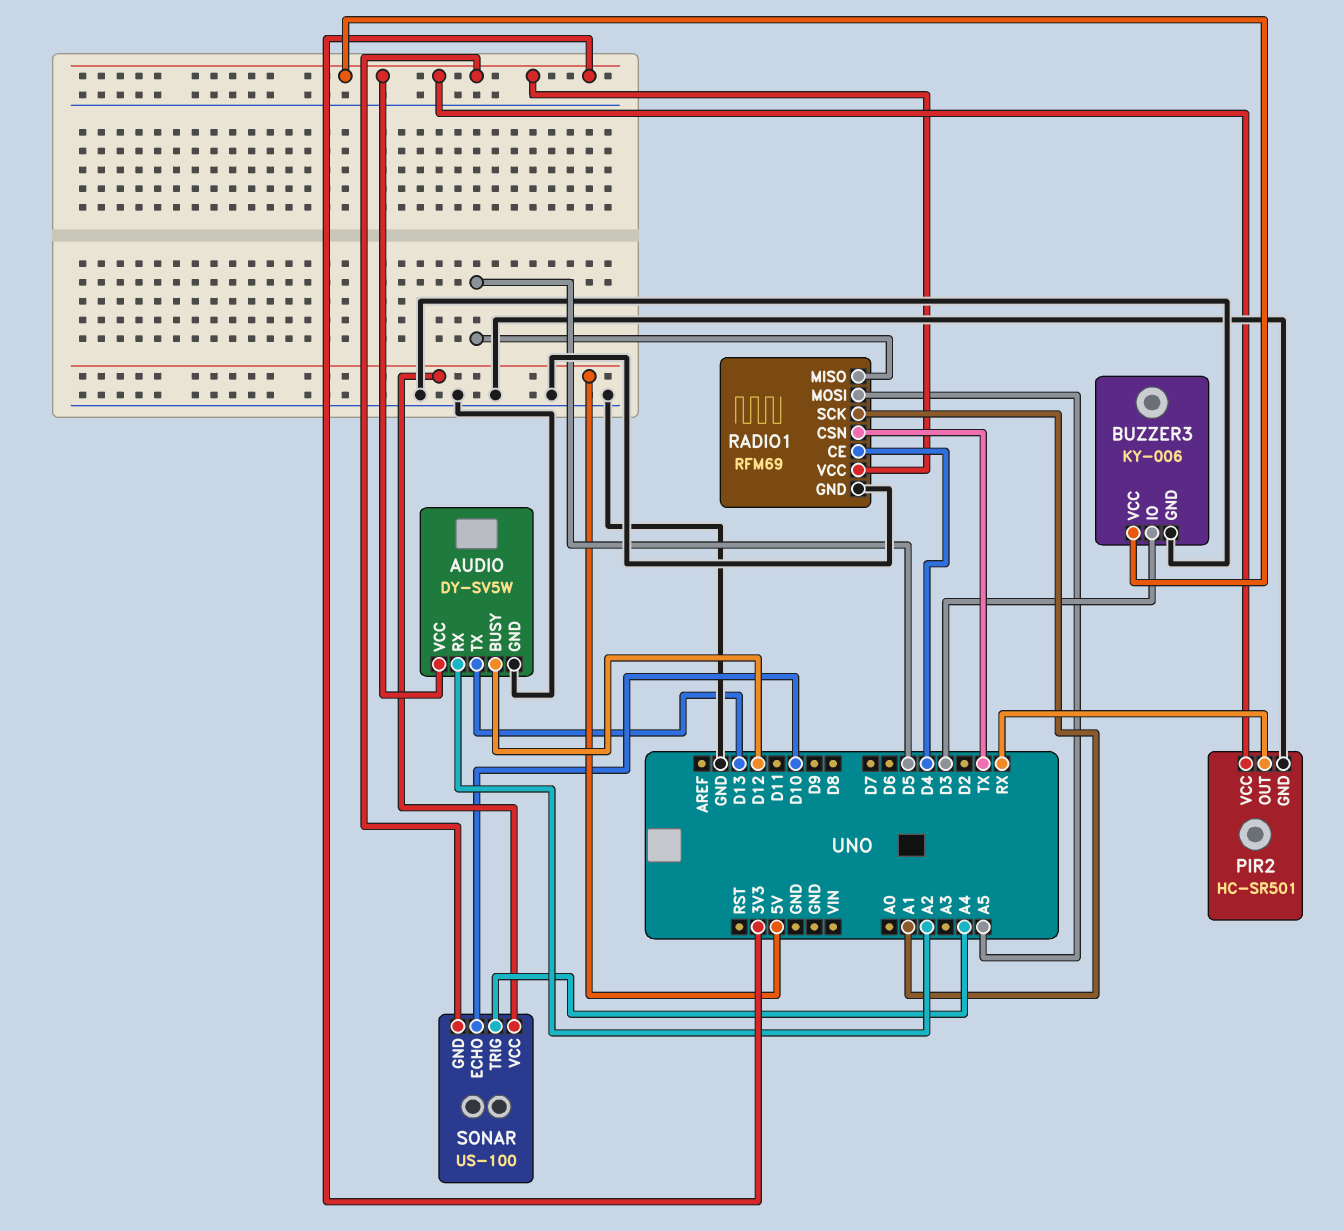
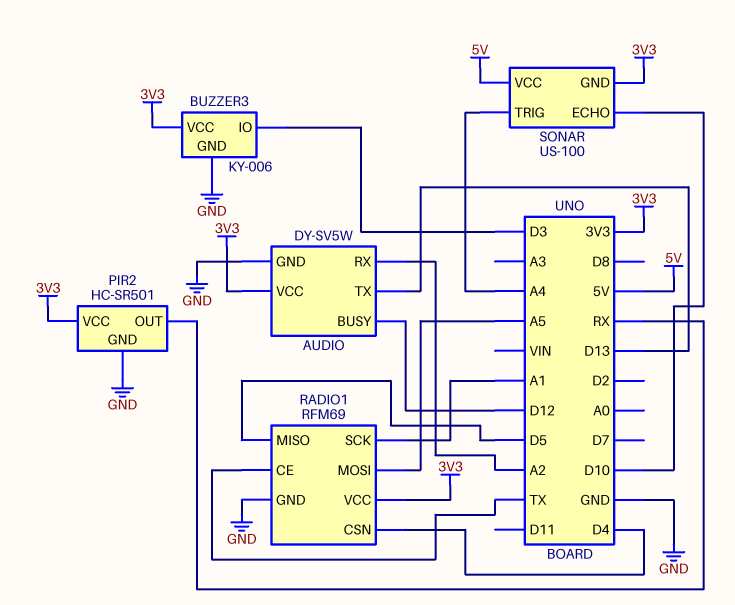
RADIO1 pin CE: D4 -> TX
RADIO1 pin CSN: TX -> D4

